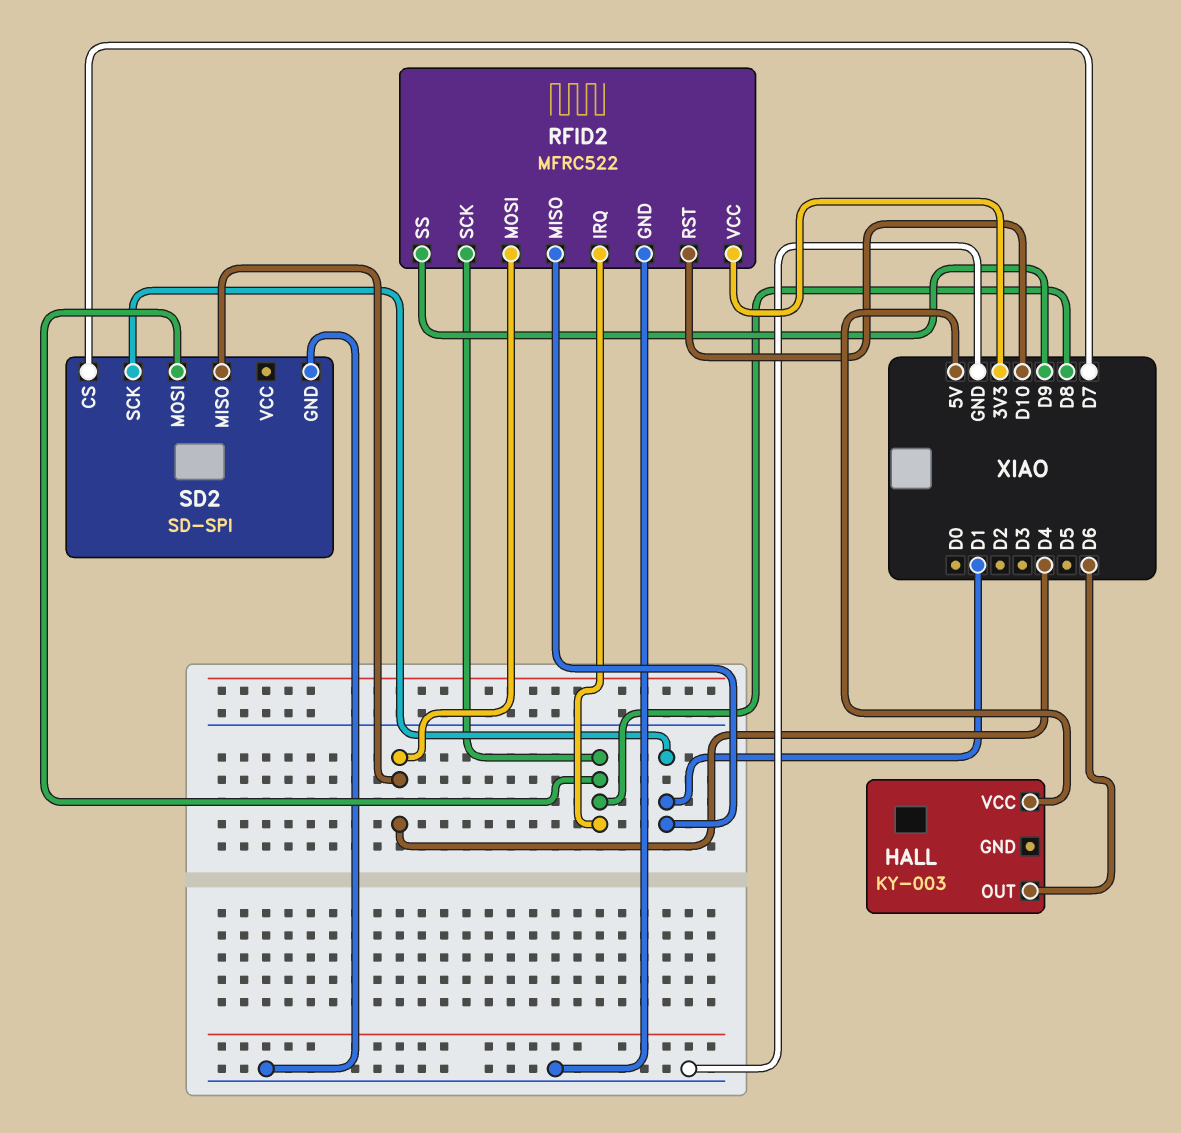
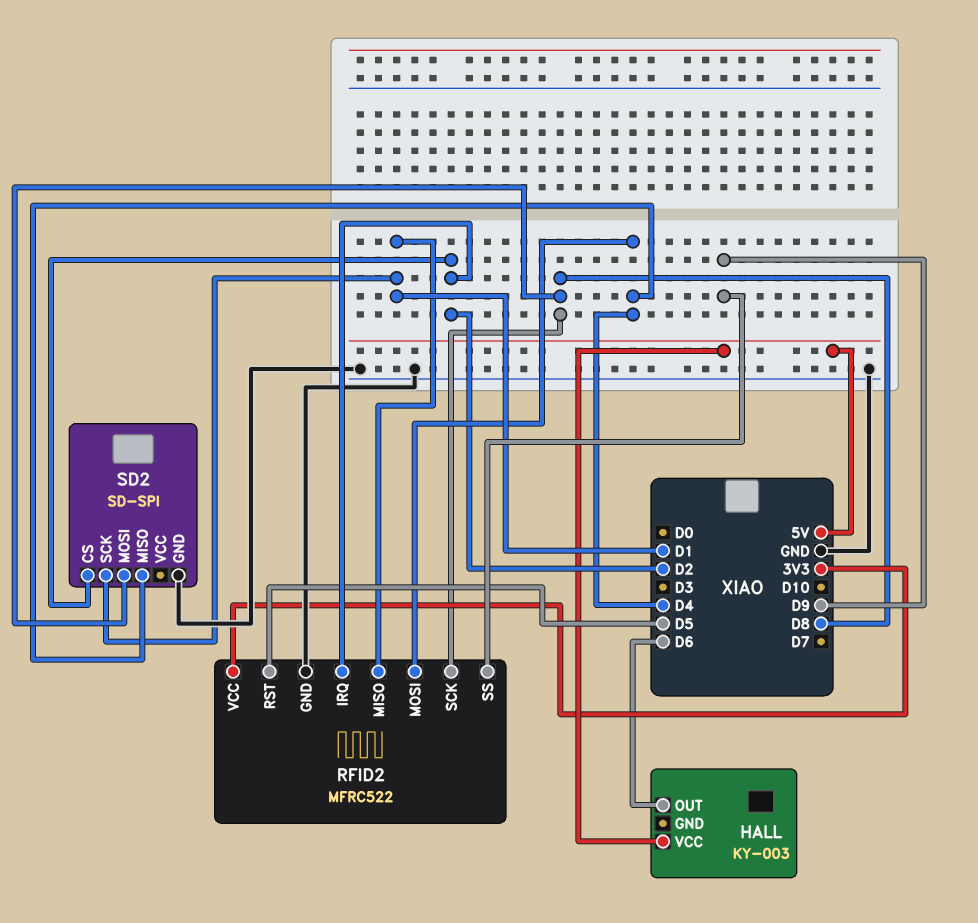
RFID2 pin IRQ: D8 -> D2
RFID2 pin RST: D10 -> D5
SD2 pin CS: D7 -> D2

